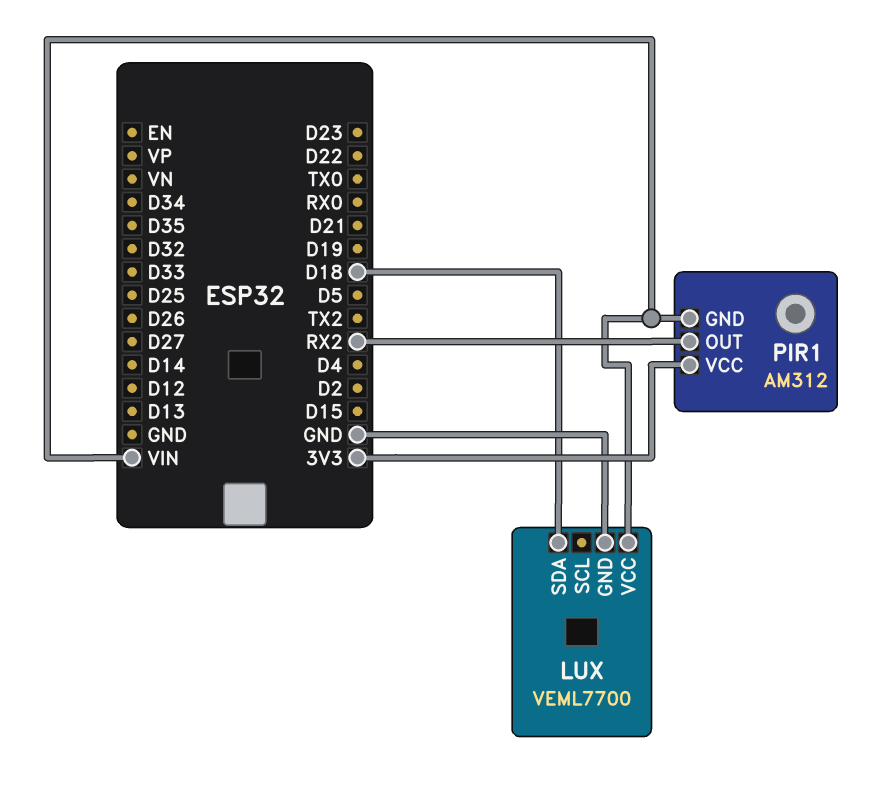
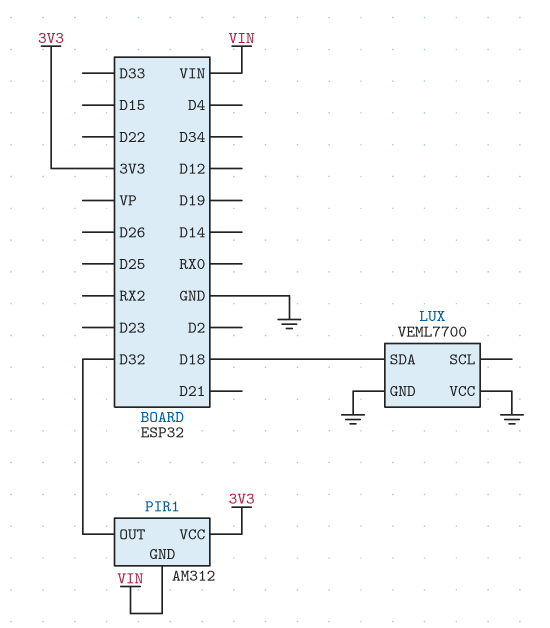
LUX pin VCC: VIN -> GND
PIR1 pin OUT: RX2 -> D32

